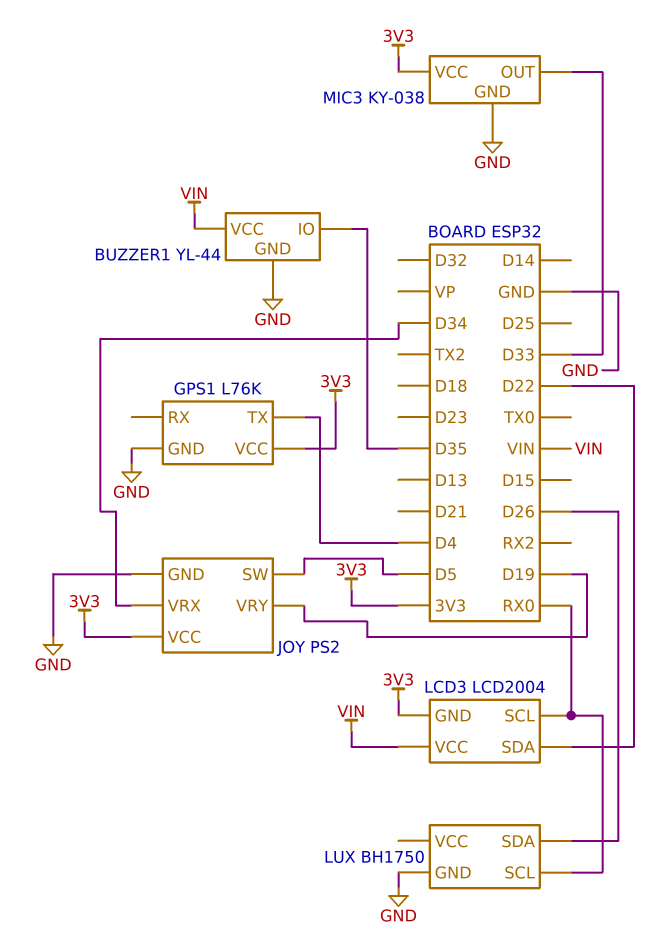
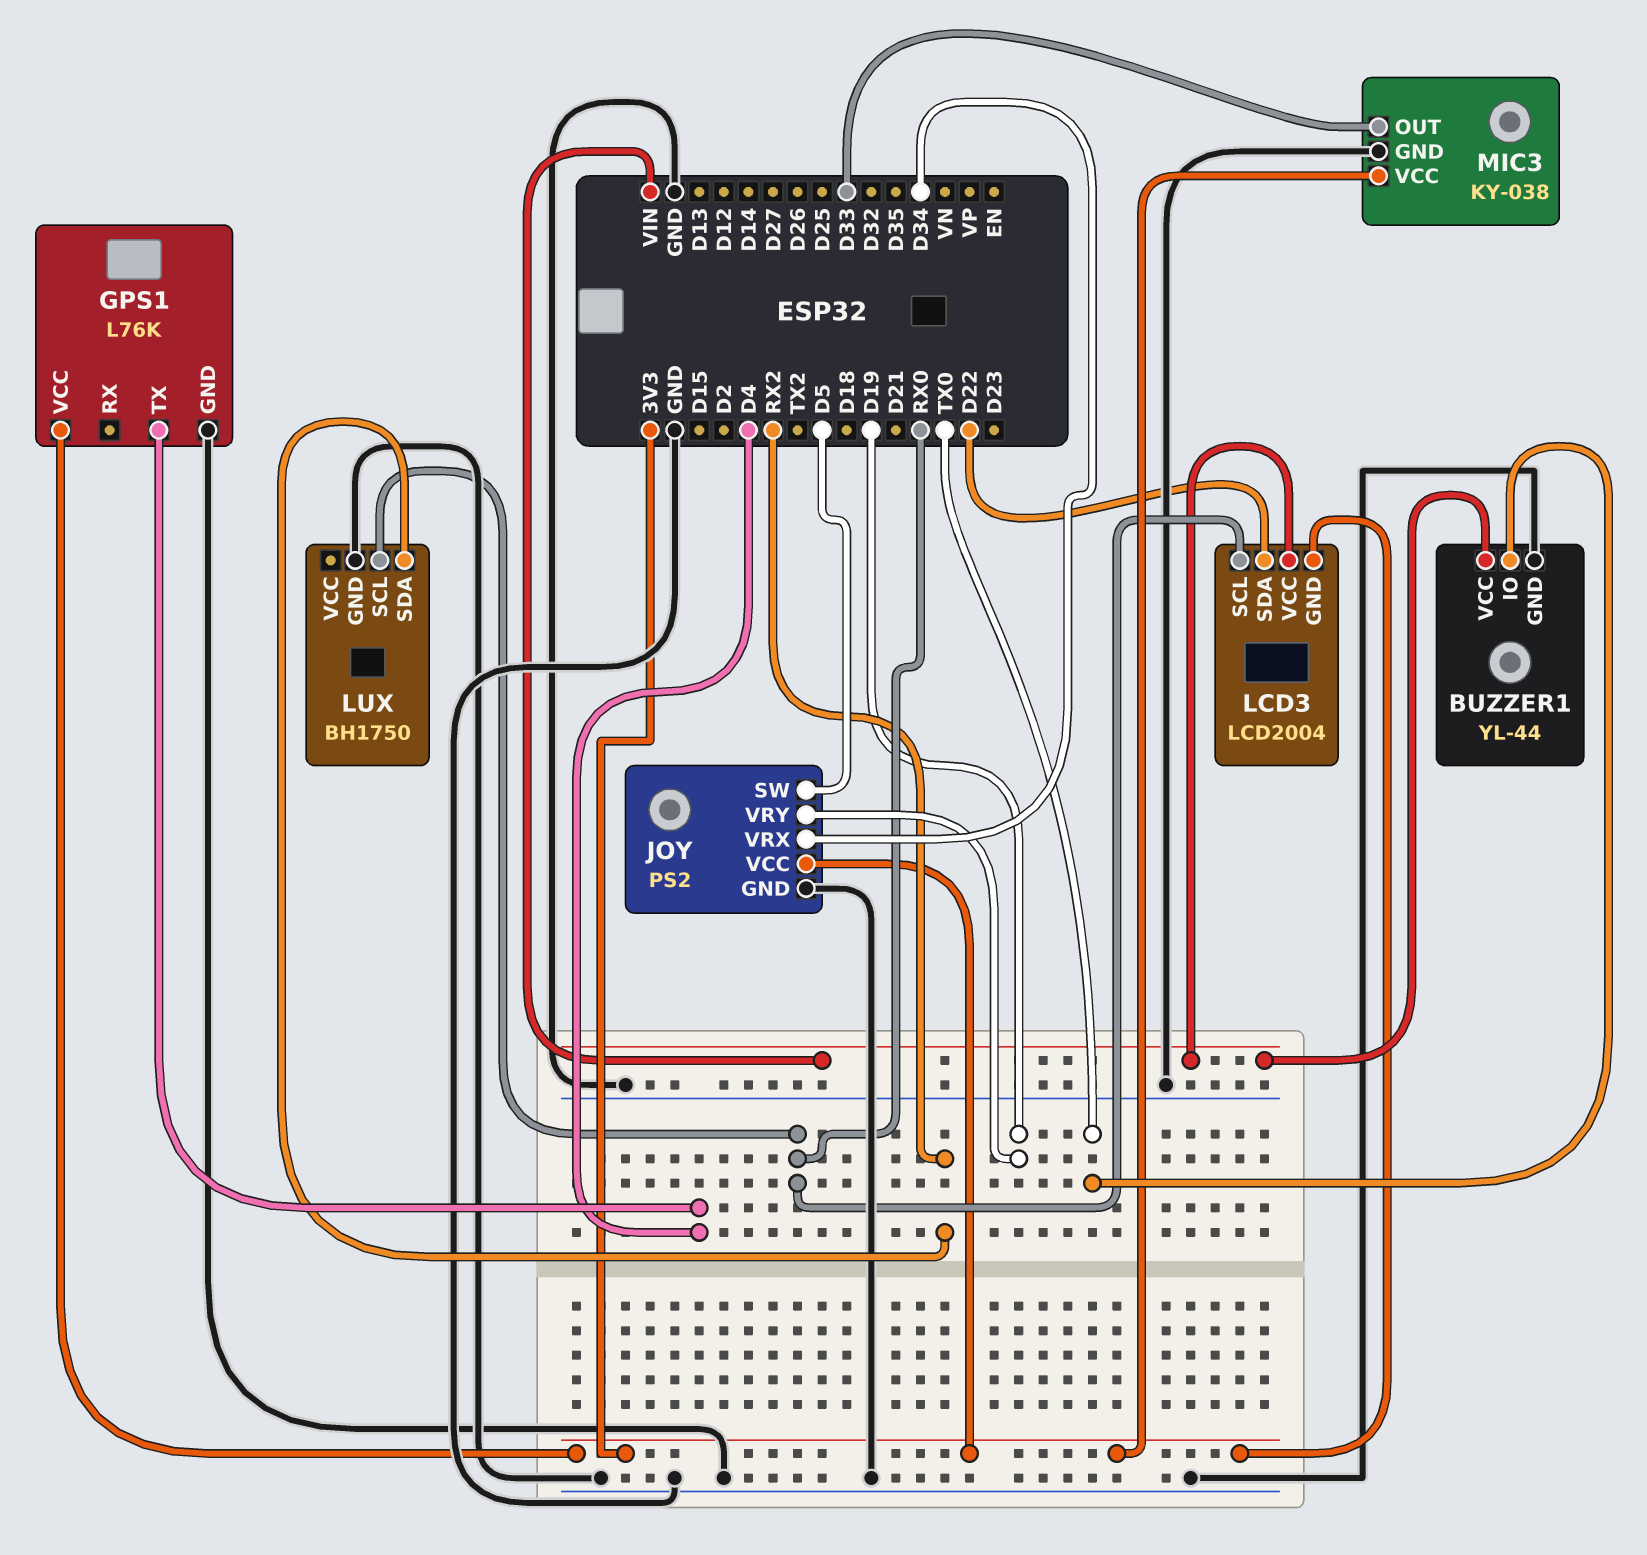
BUZZER1 pin IO: D35 -> TX0
LUX pin SDA: D26 -> RX2

